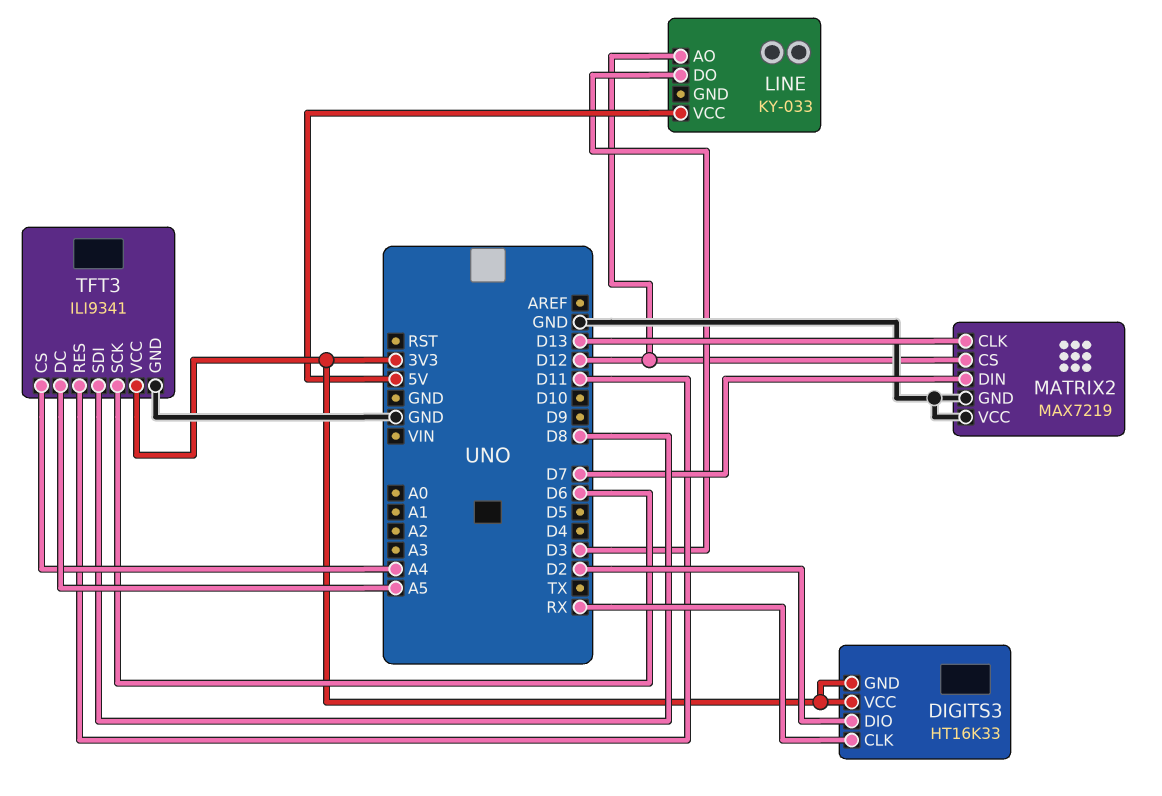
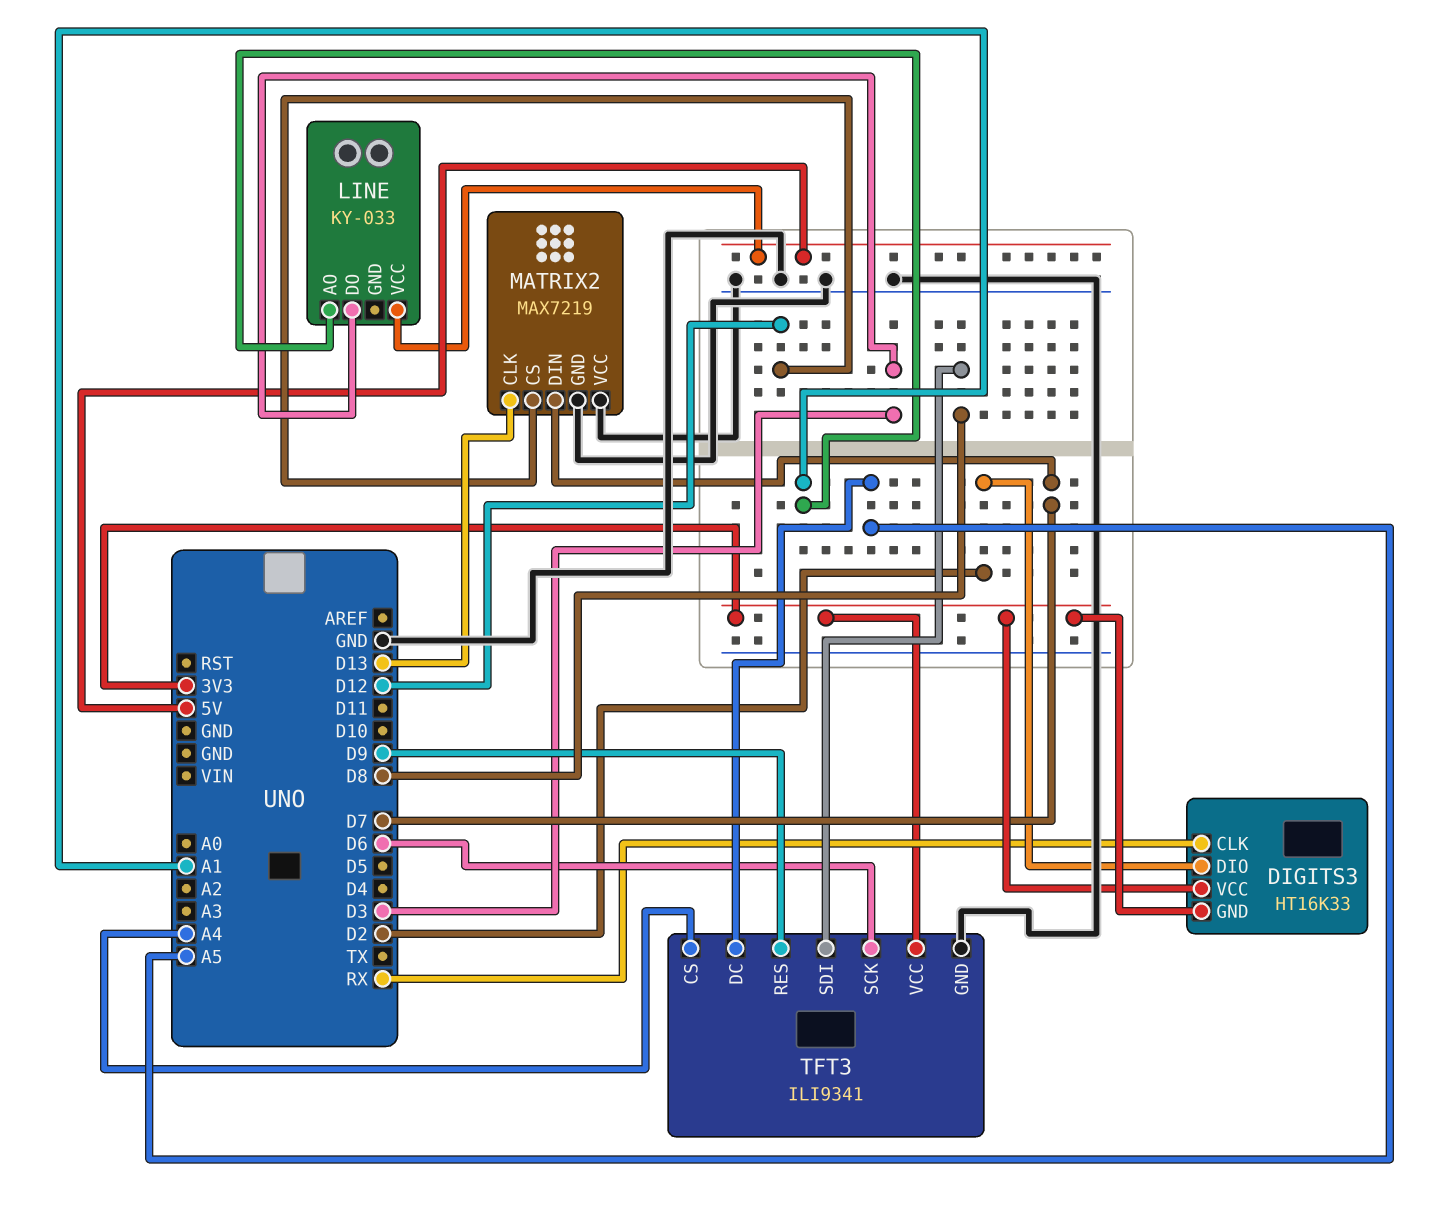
LINE pin AO: D12 -> A1
TFT3 pin RES: D11 -> D9

